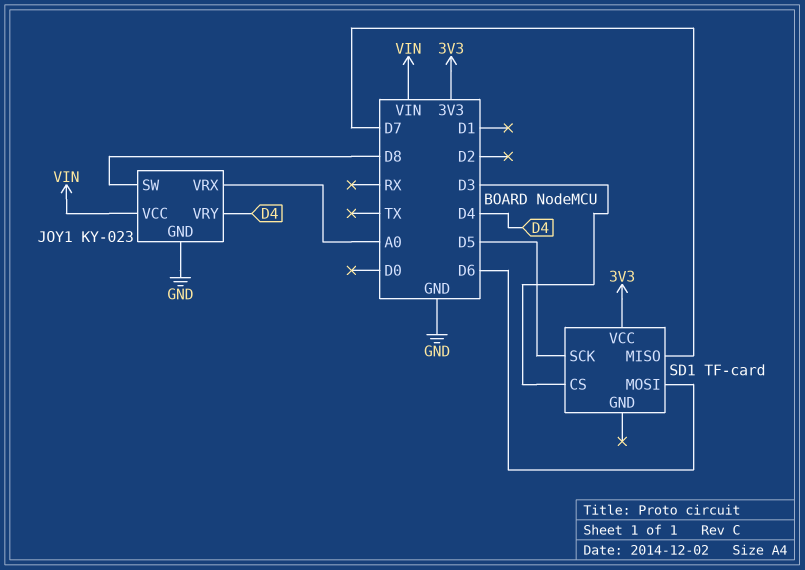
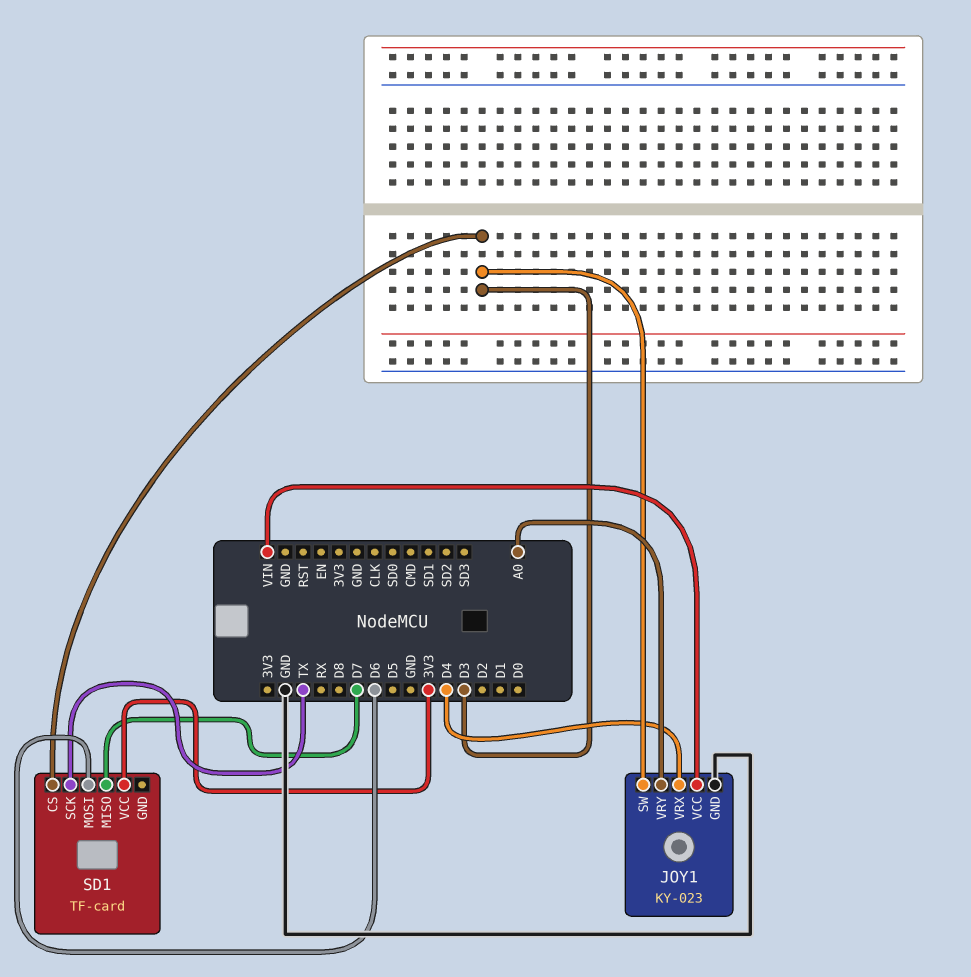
JOY1 pin SW: D8 -> D3
JOY1 pin VRX: A0 -> D4
JOY1 pin VRY: D4 -> A0
SD1 pin SCK: D5 -> TX

